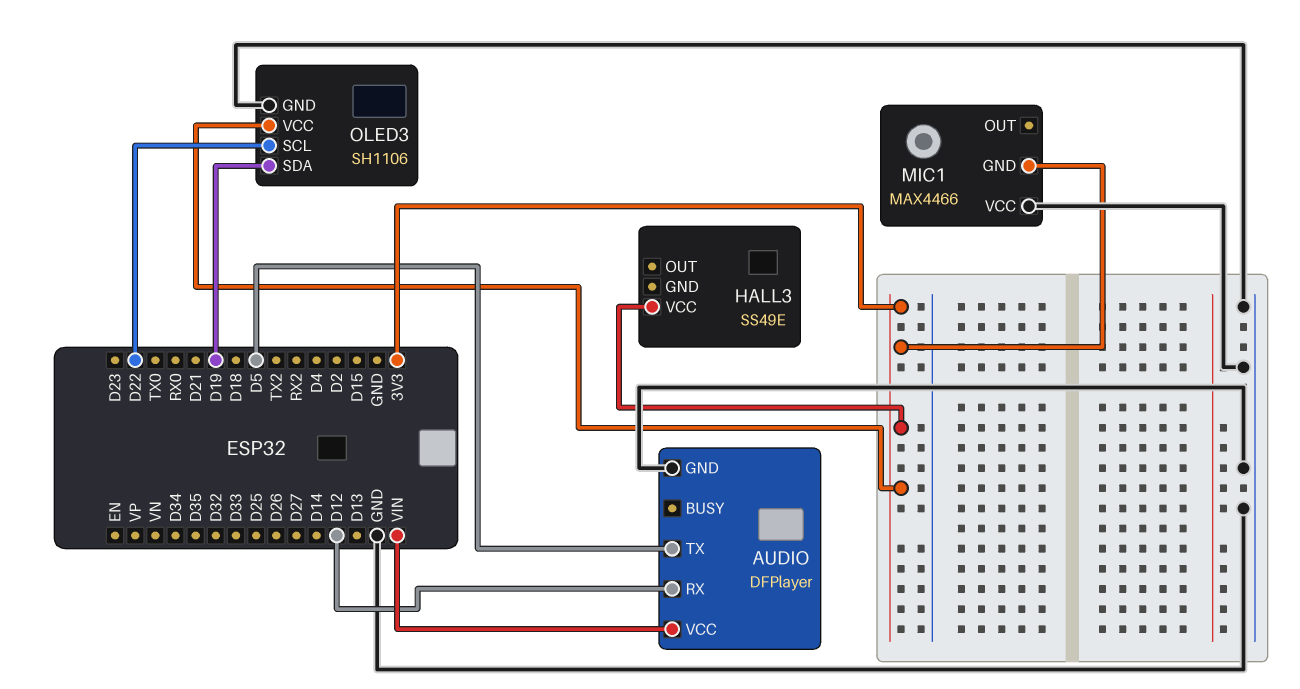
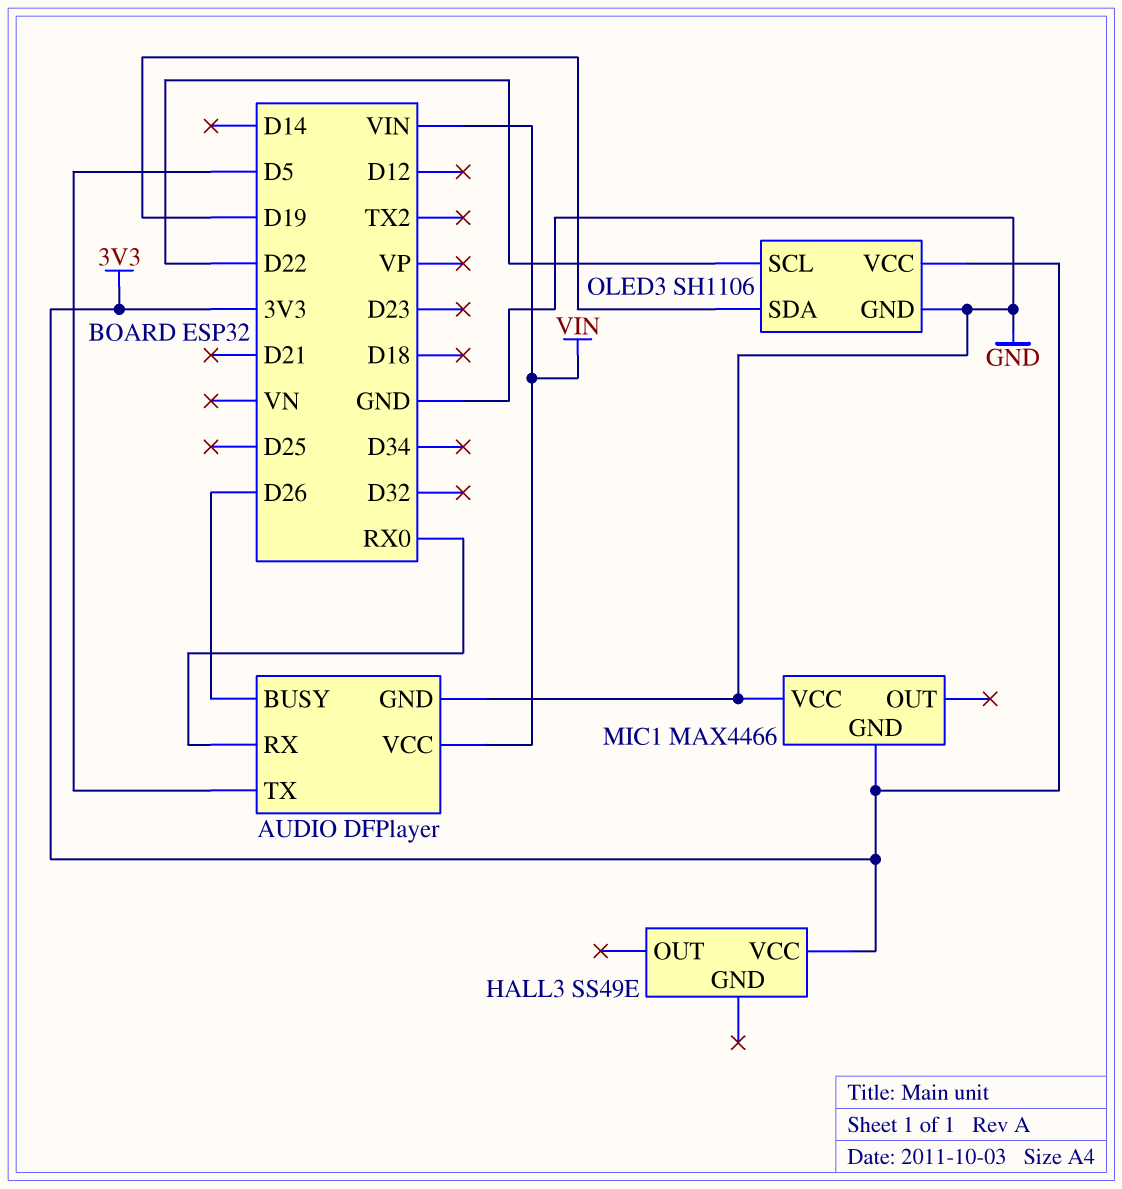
AUDIO pin BUSY: none -> D26
AUDIO pin RX: D12 -> RX0

